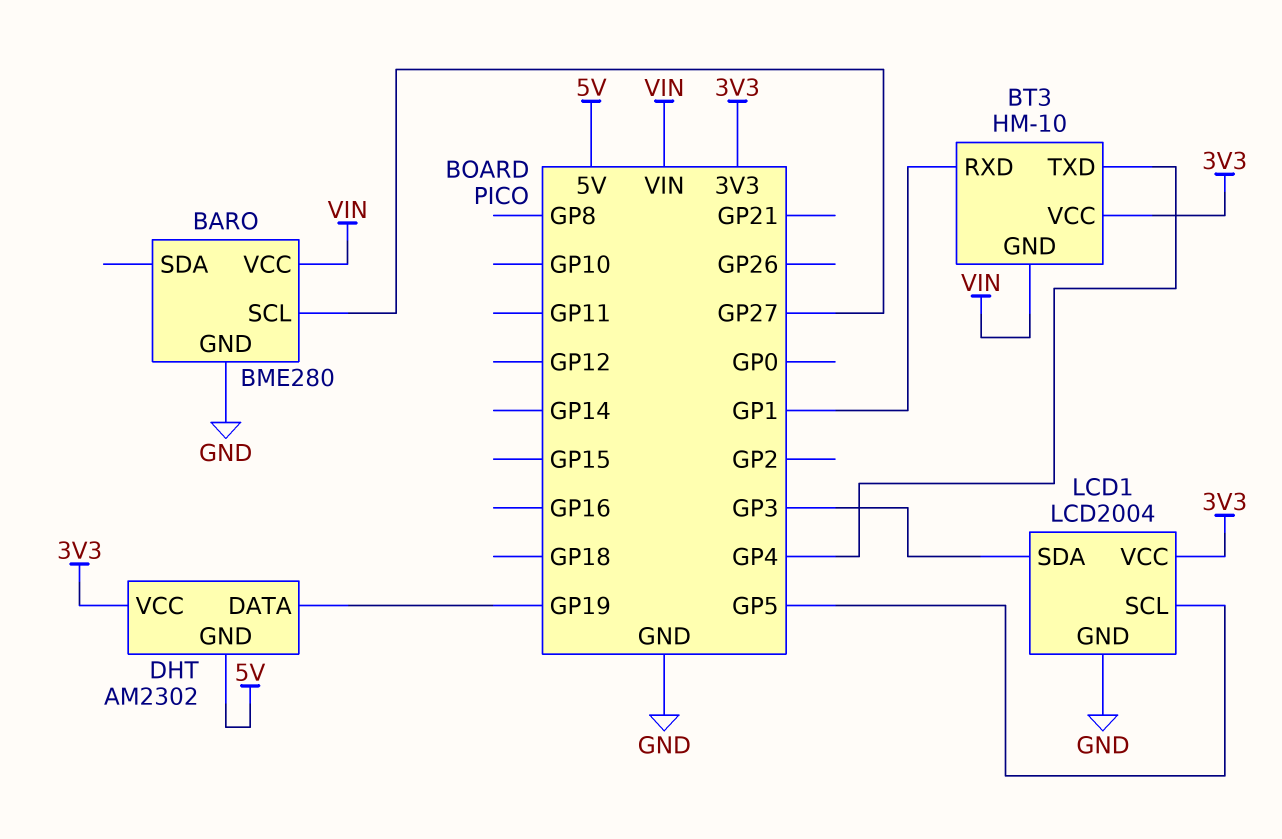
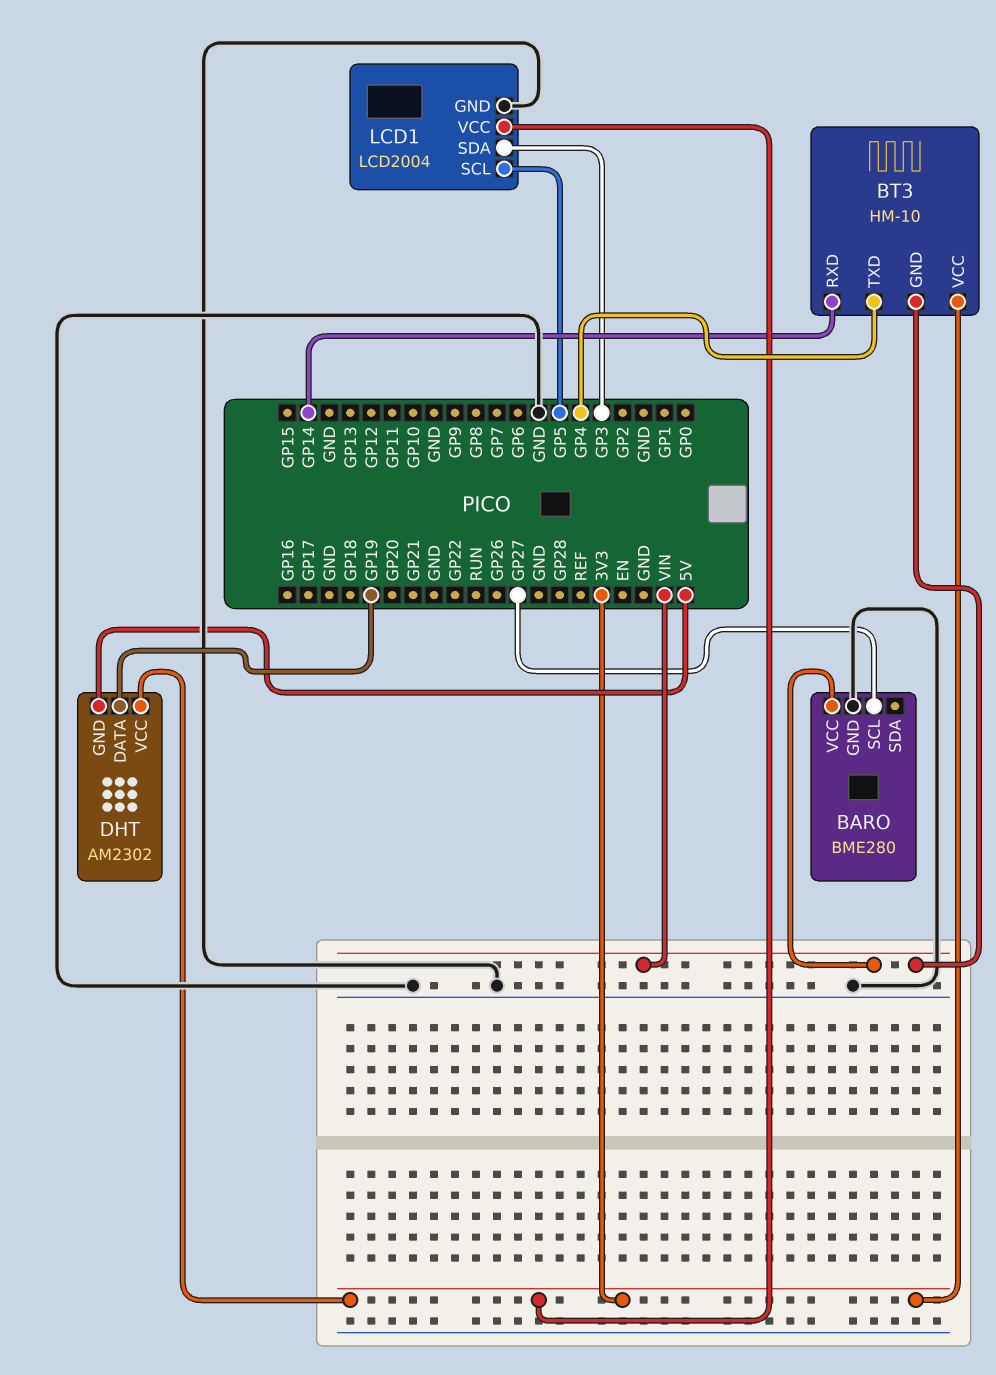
BT3 pin RXD: GP1 -> GP14

